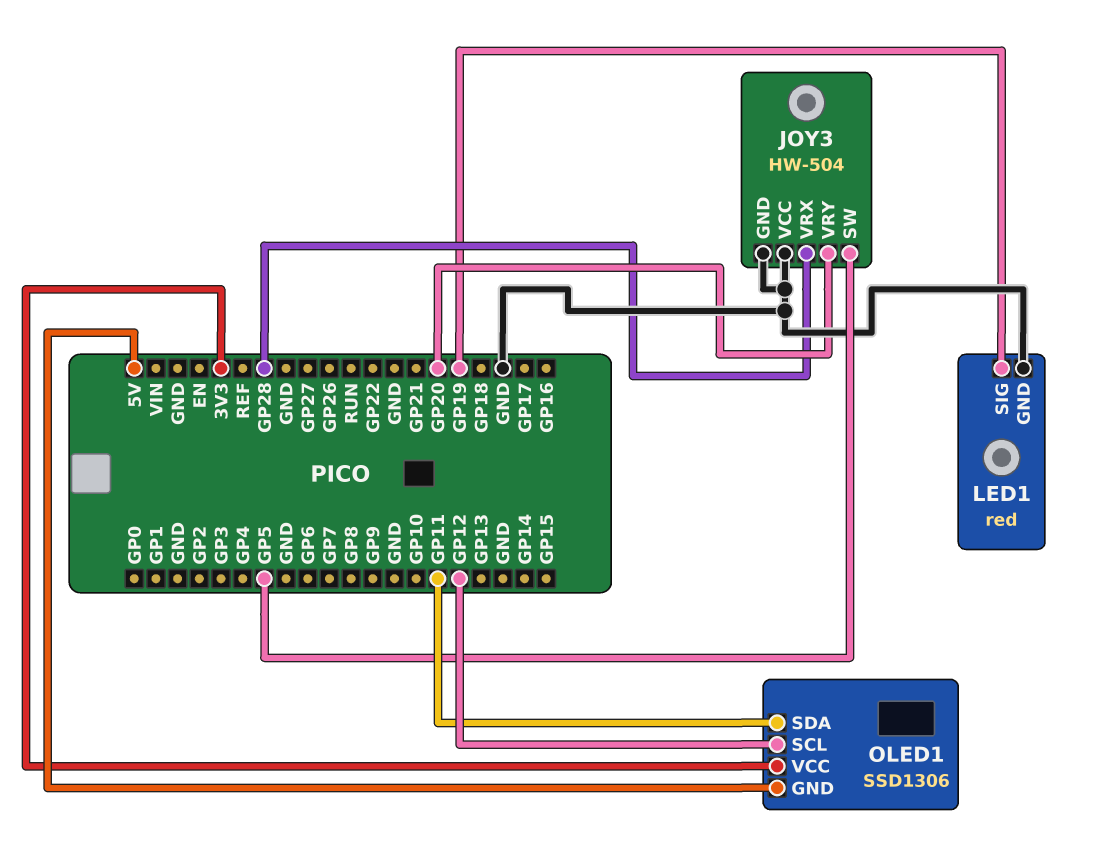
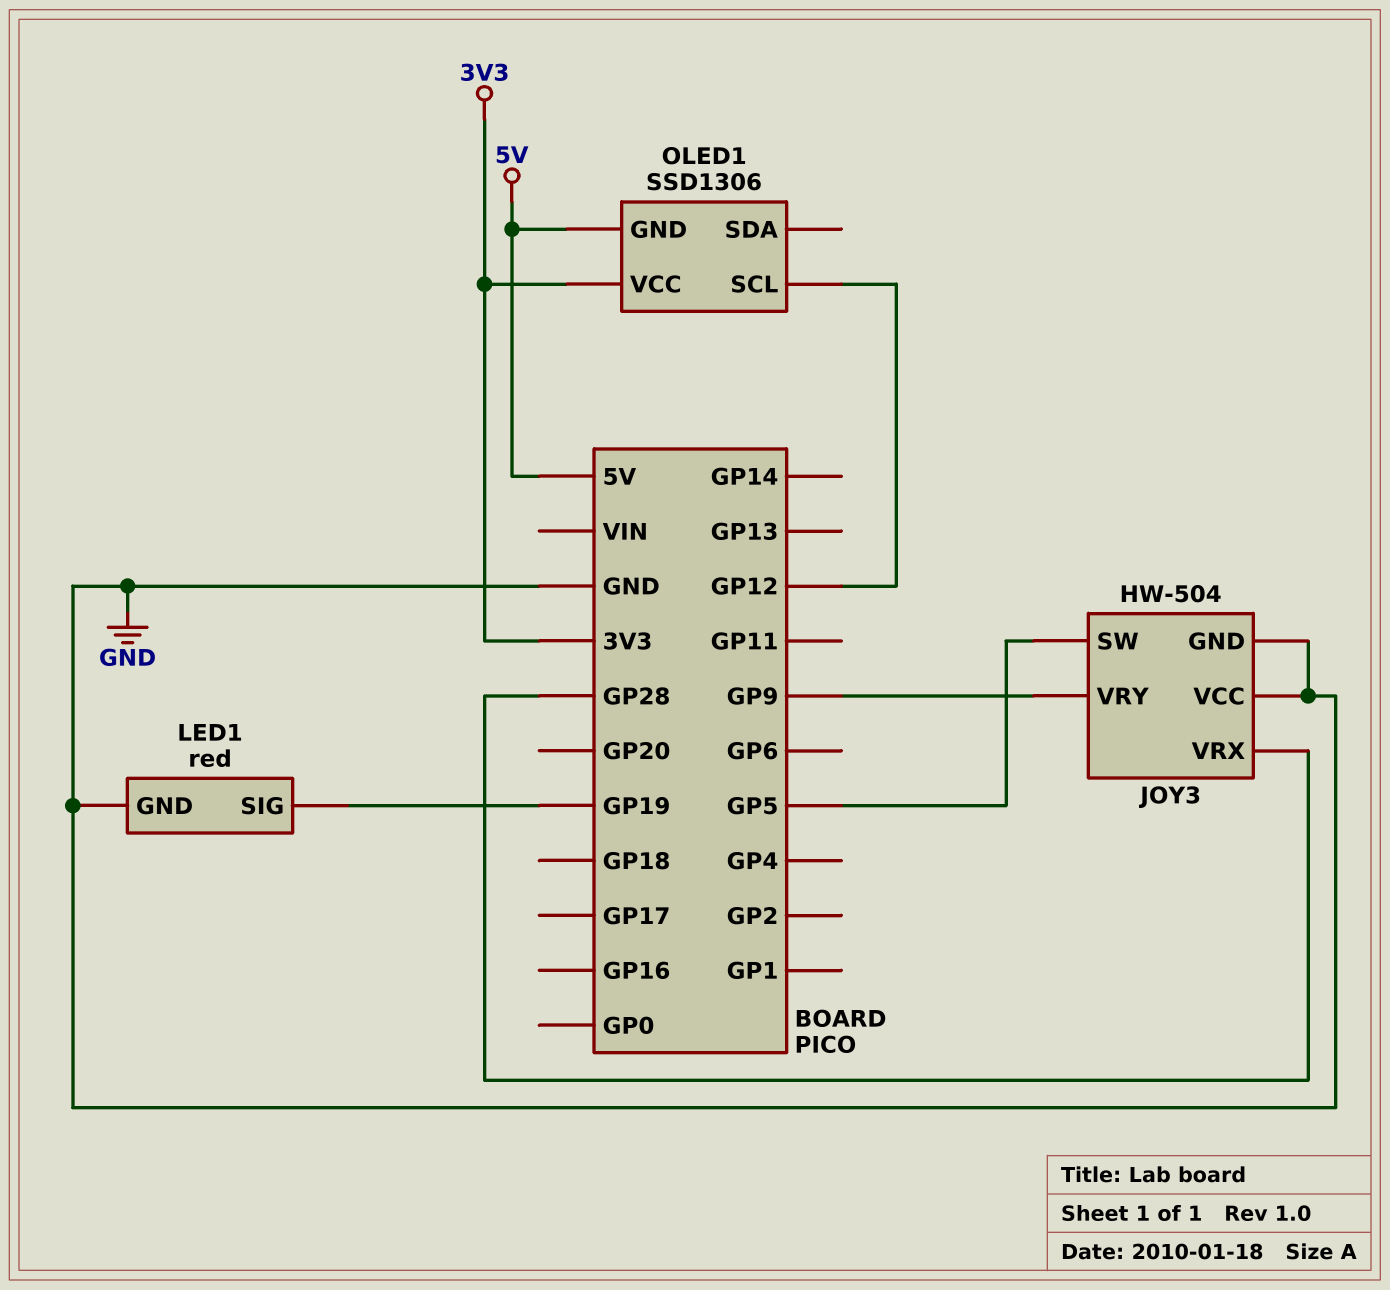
JOY3 pin VRY: GP20 -> GP9
OLED1 pin SDA: GP11 -> none

